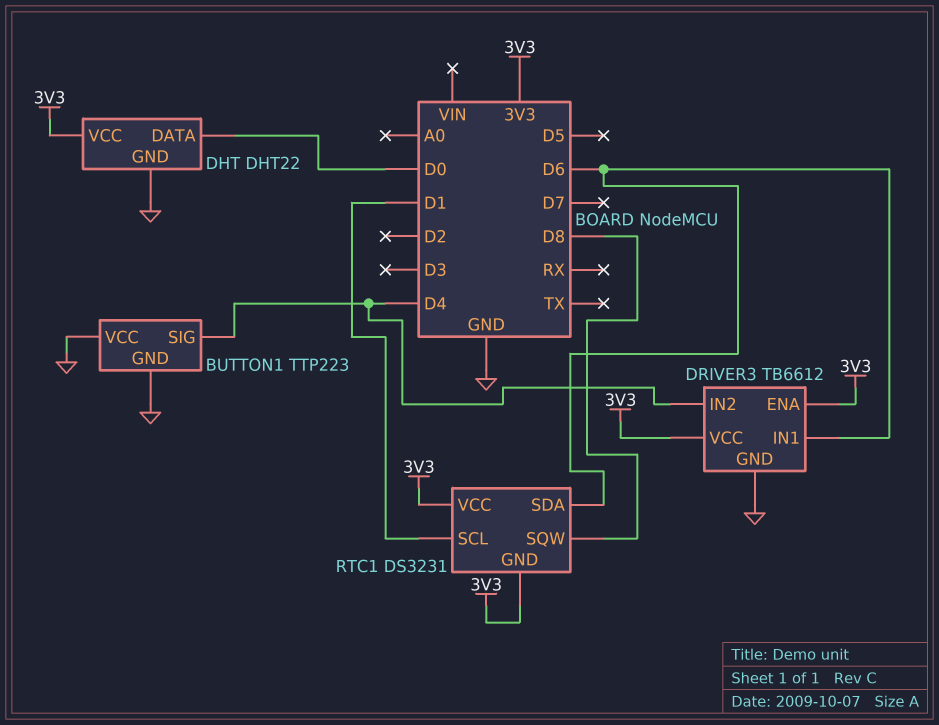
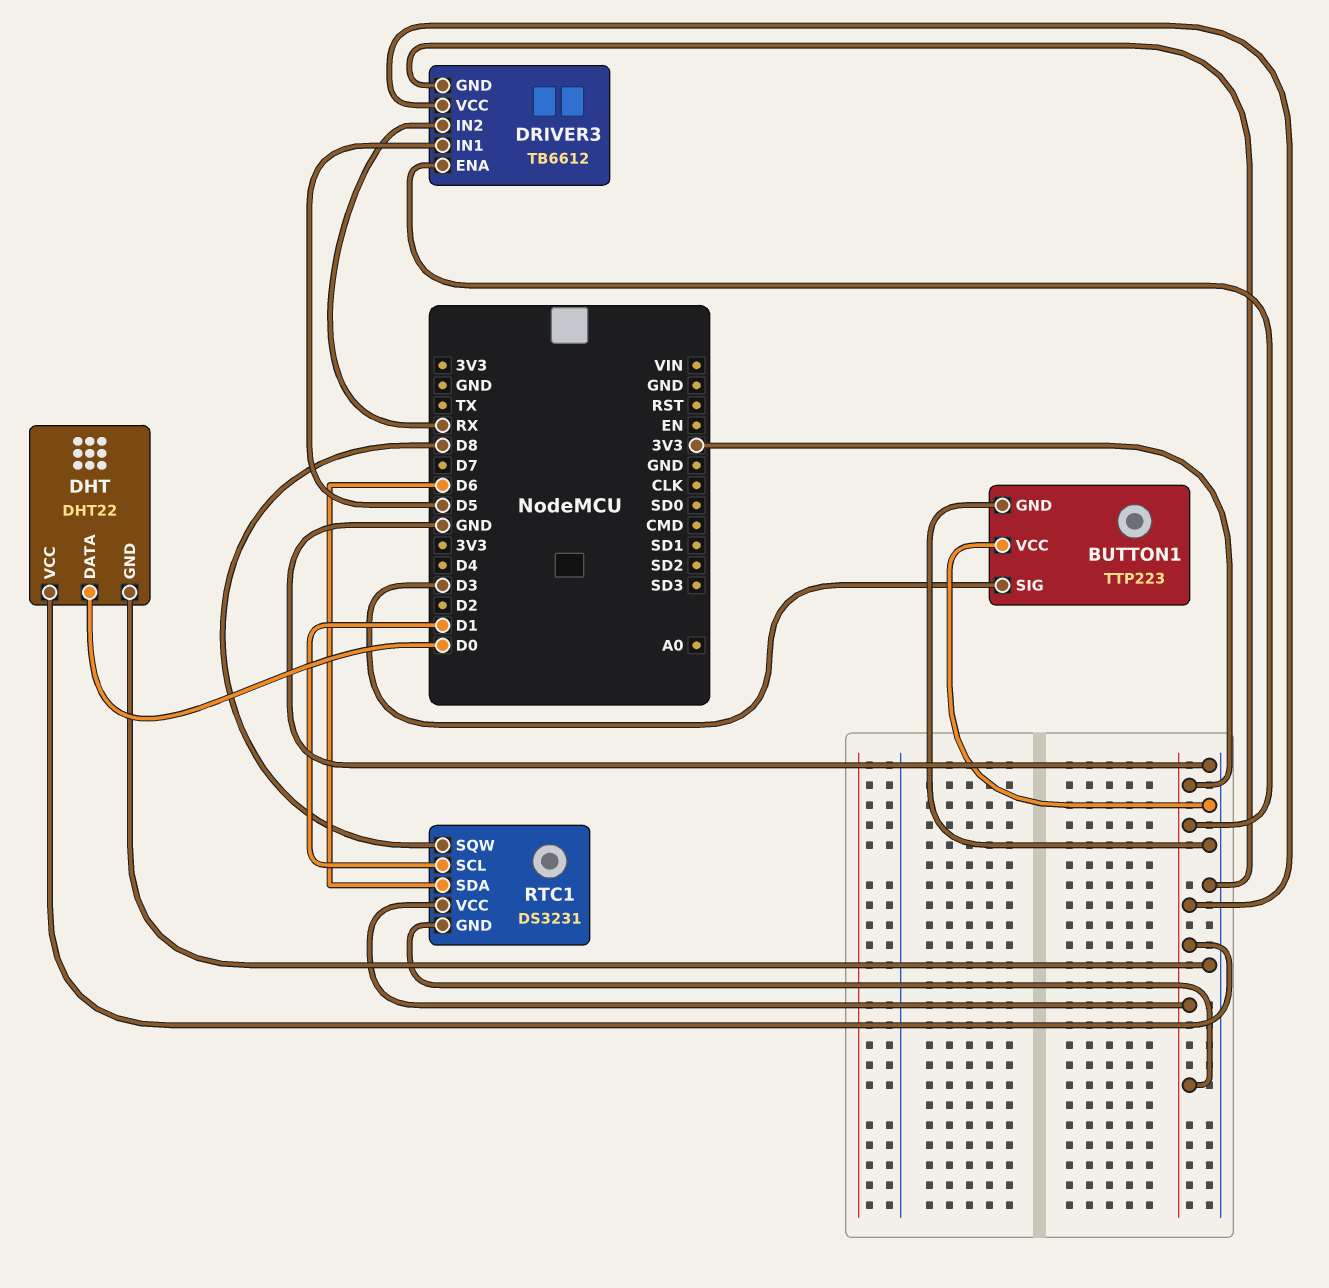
BUTTON1 pin SIG: D4 -> D3
DRIVER3 pin IN1: D6 -> D5
DRIVER3 pin IN2: D4 -> RX

